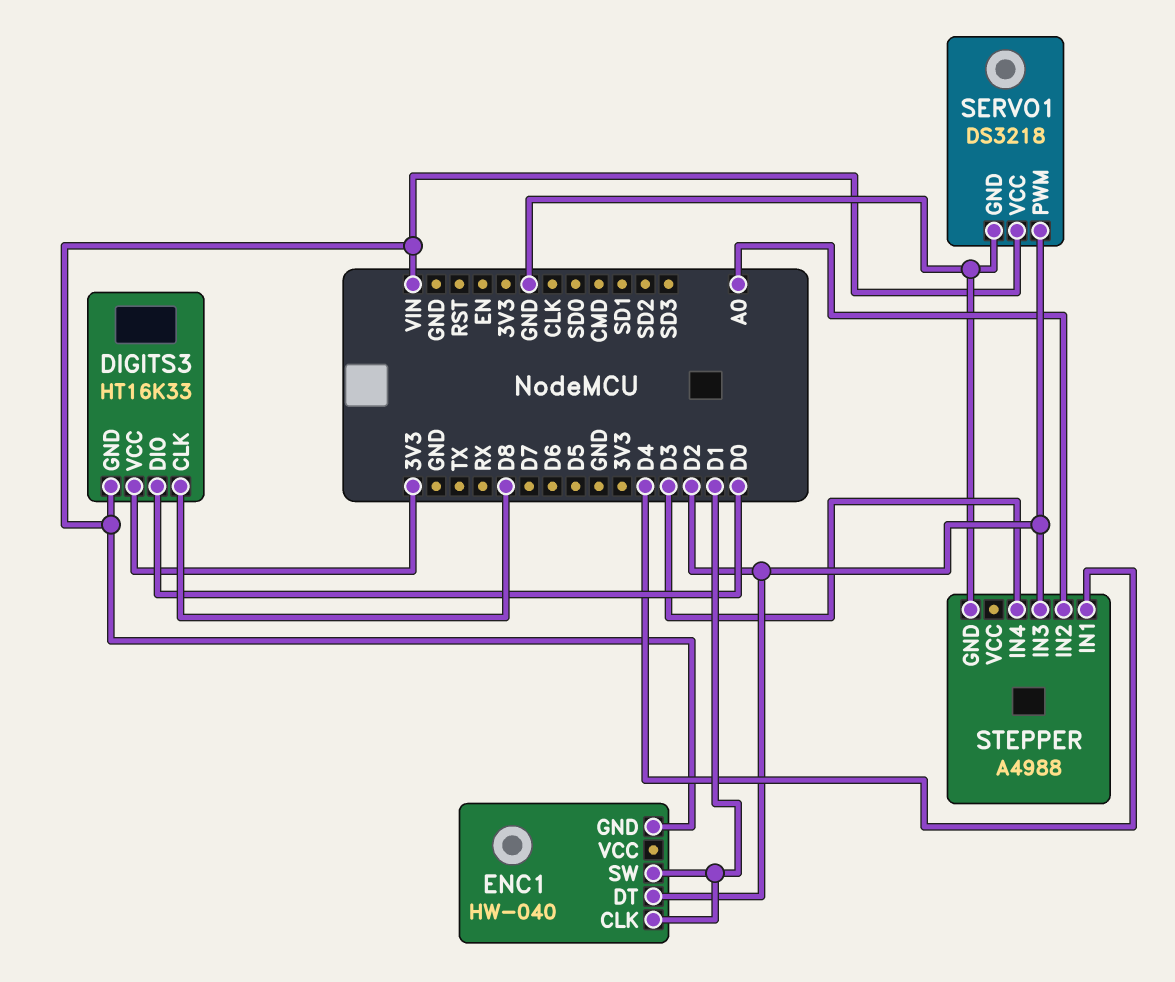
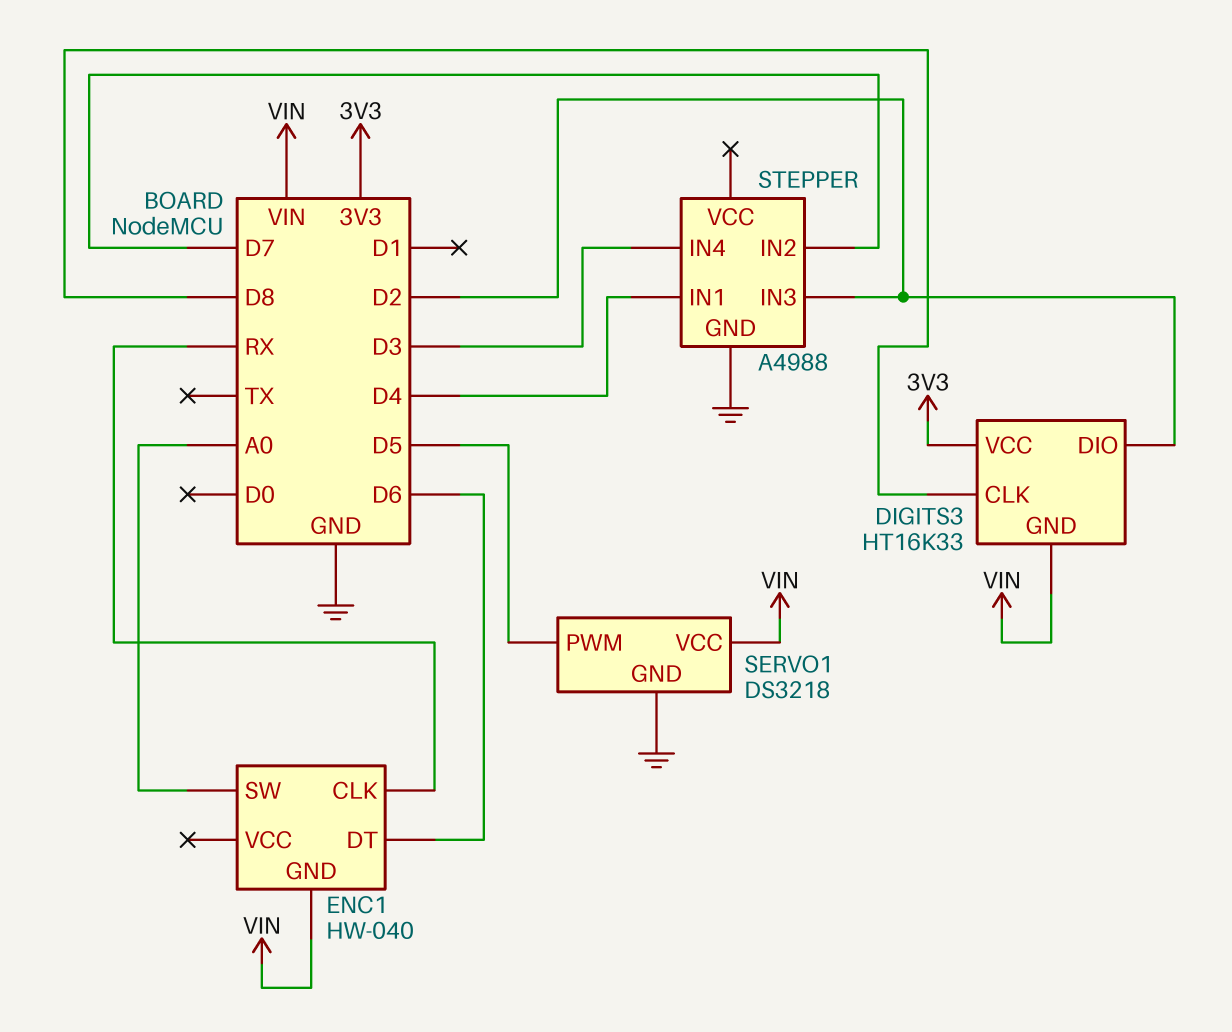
DIGITS3 pin DIO: D0 -> D2
ENC1 pin CLK: D1 -> RX
ENC1 pin DT: D2 -> D6
ENC1 pin SW: D1 -> A0
SERVO1 pin PWM: D2 -> D5
STEPPER pin IN2: A0 -> D7

